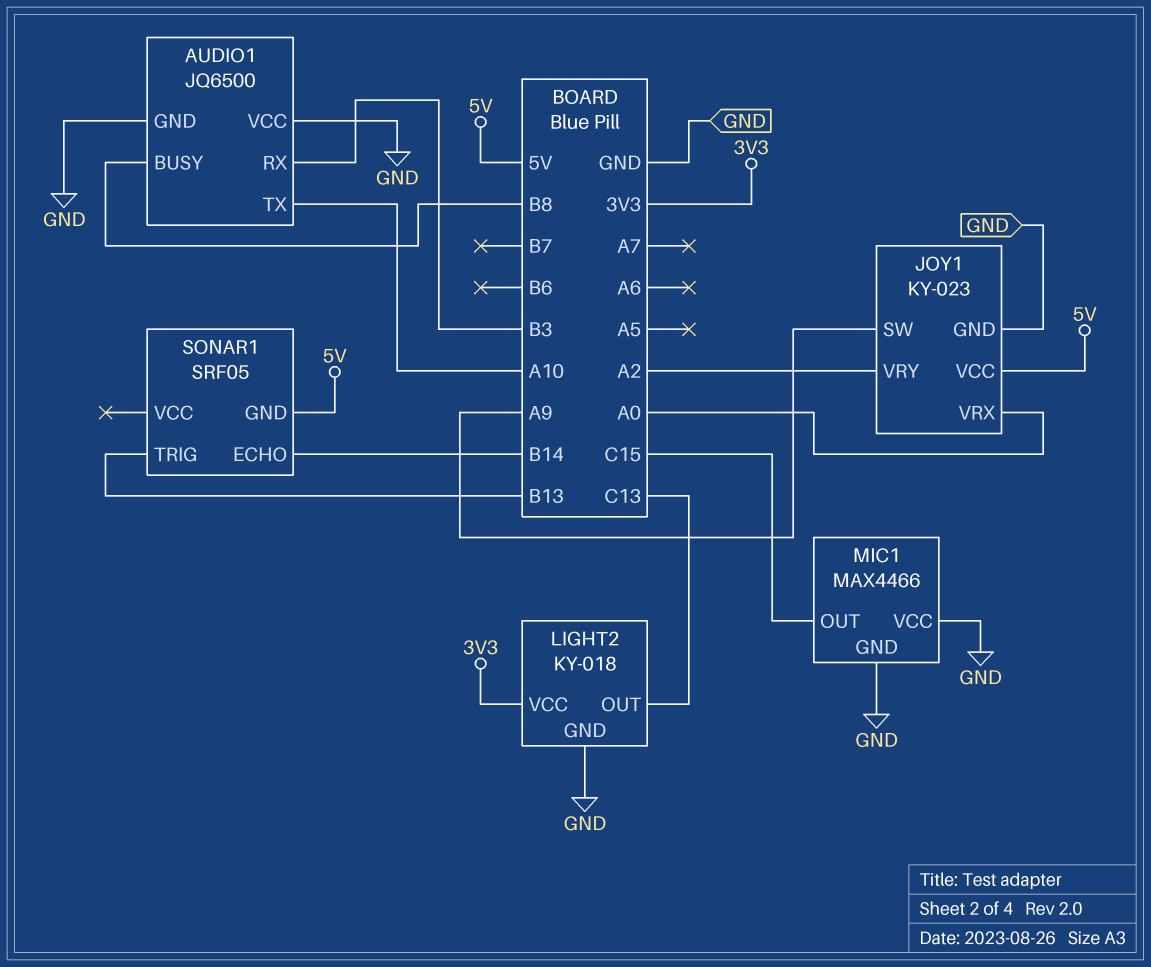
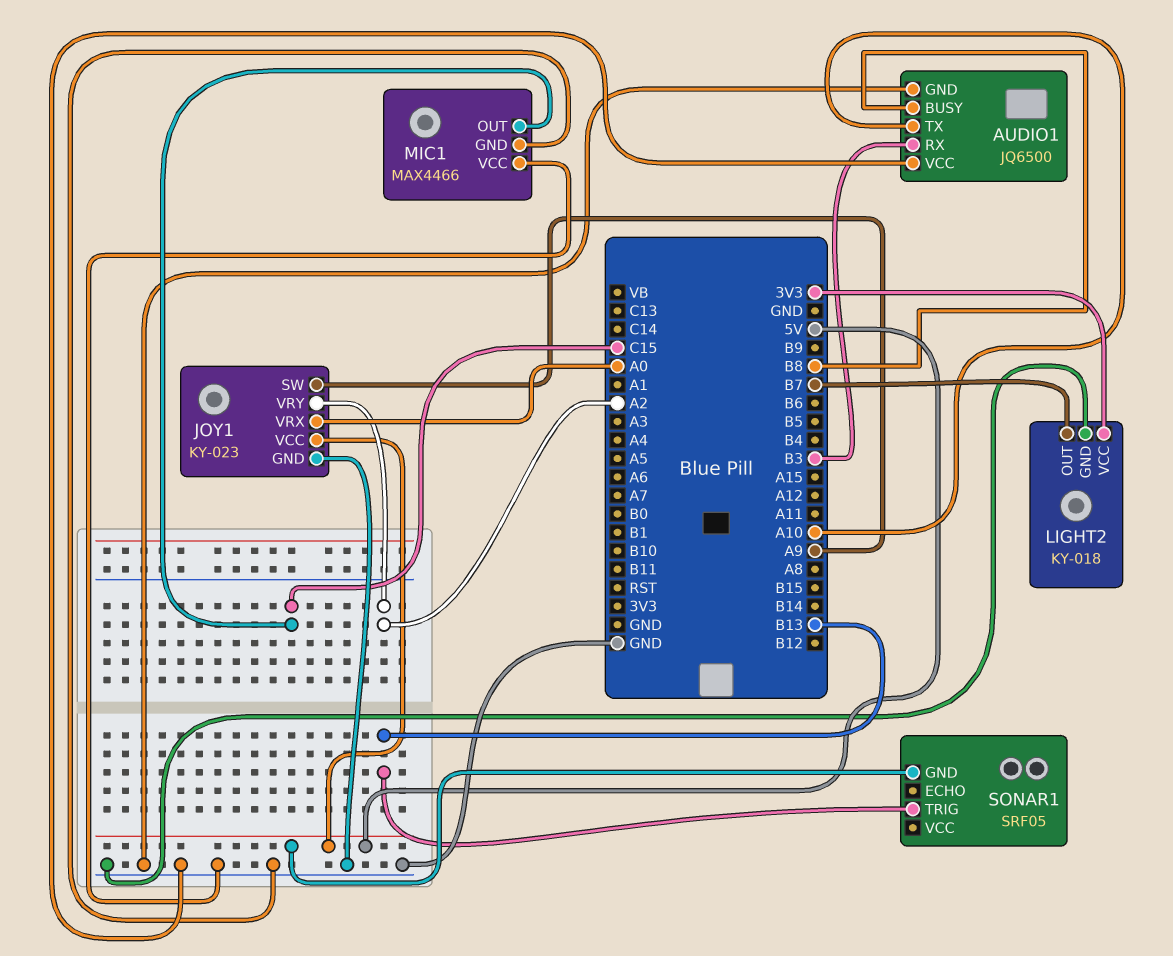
LIGHT2 pin OUT: C13 -> B7
SONAR1 pin ECHO: B14 -> none

